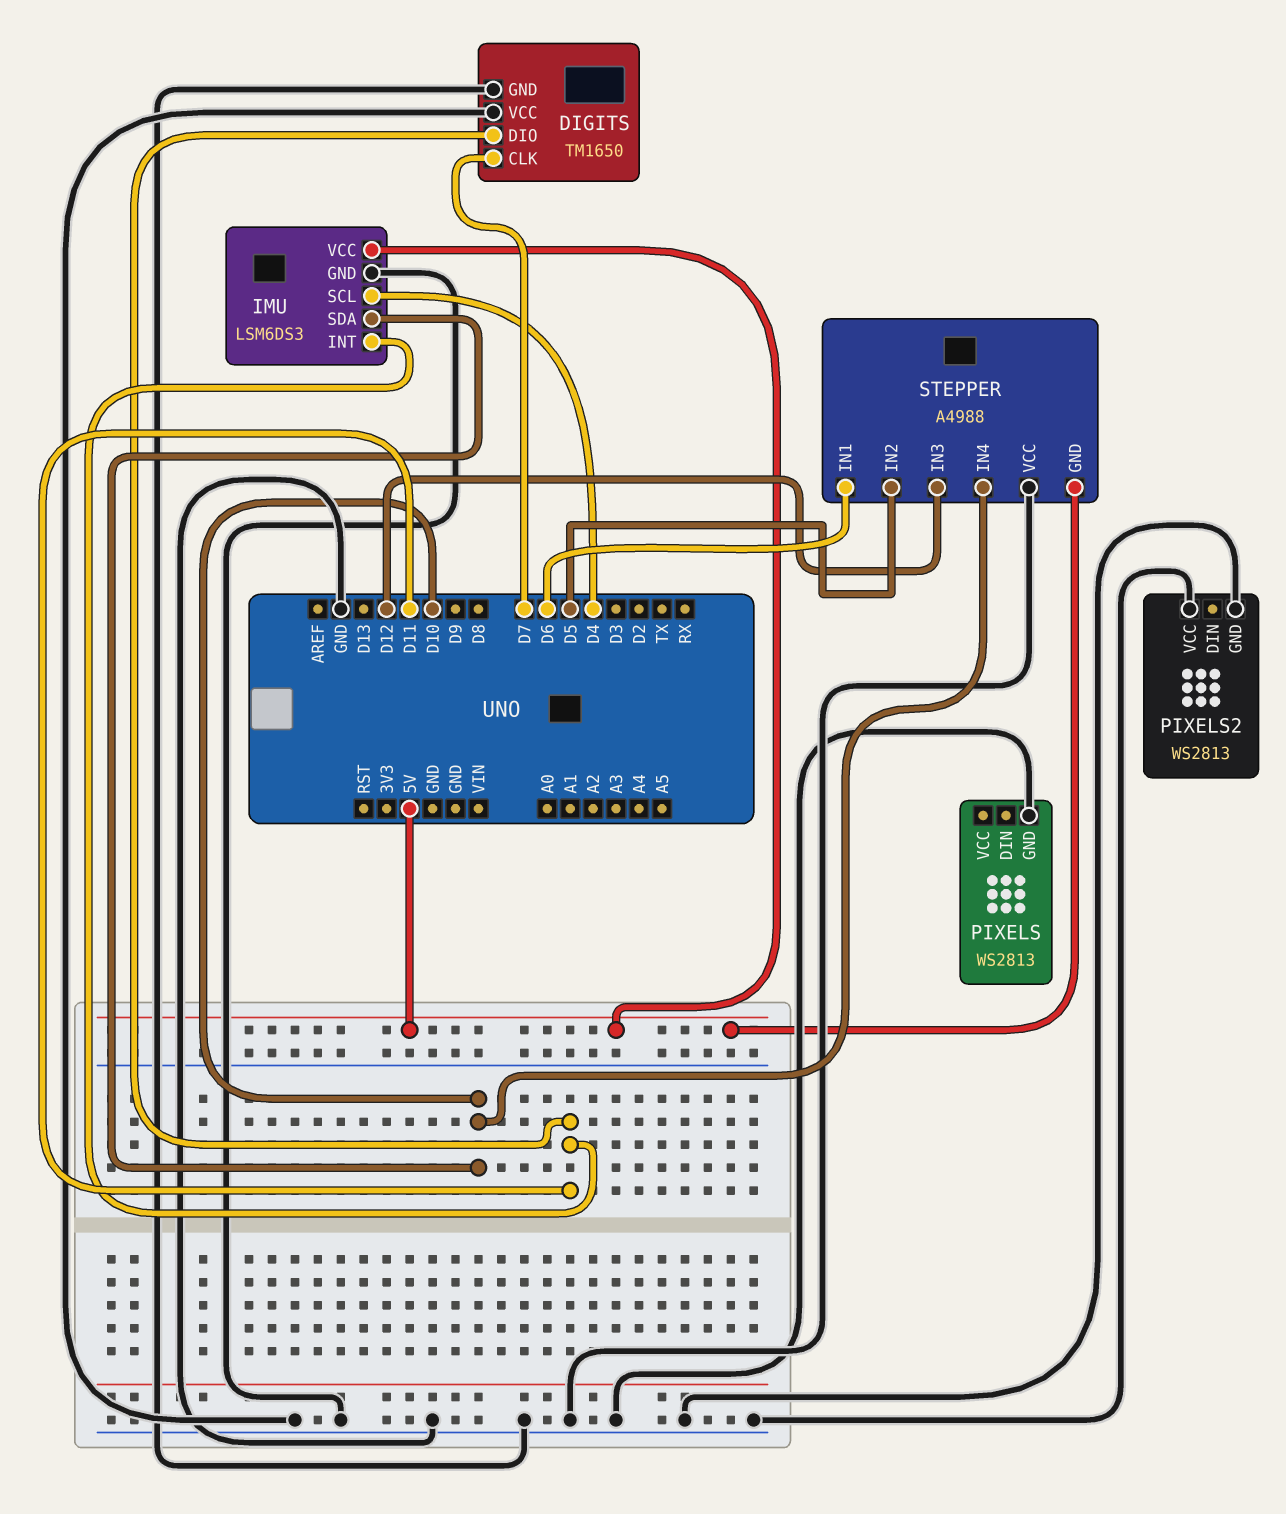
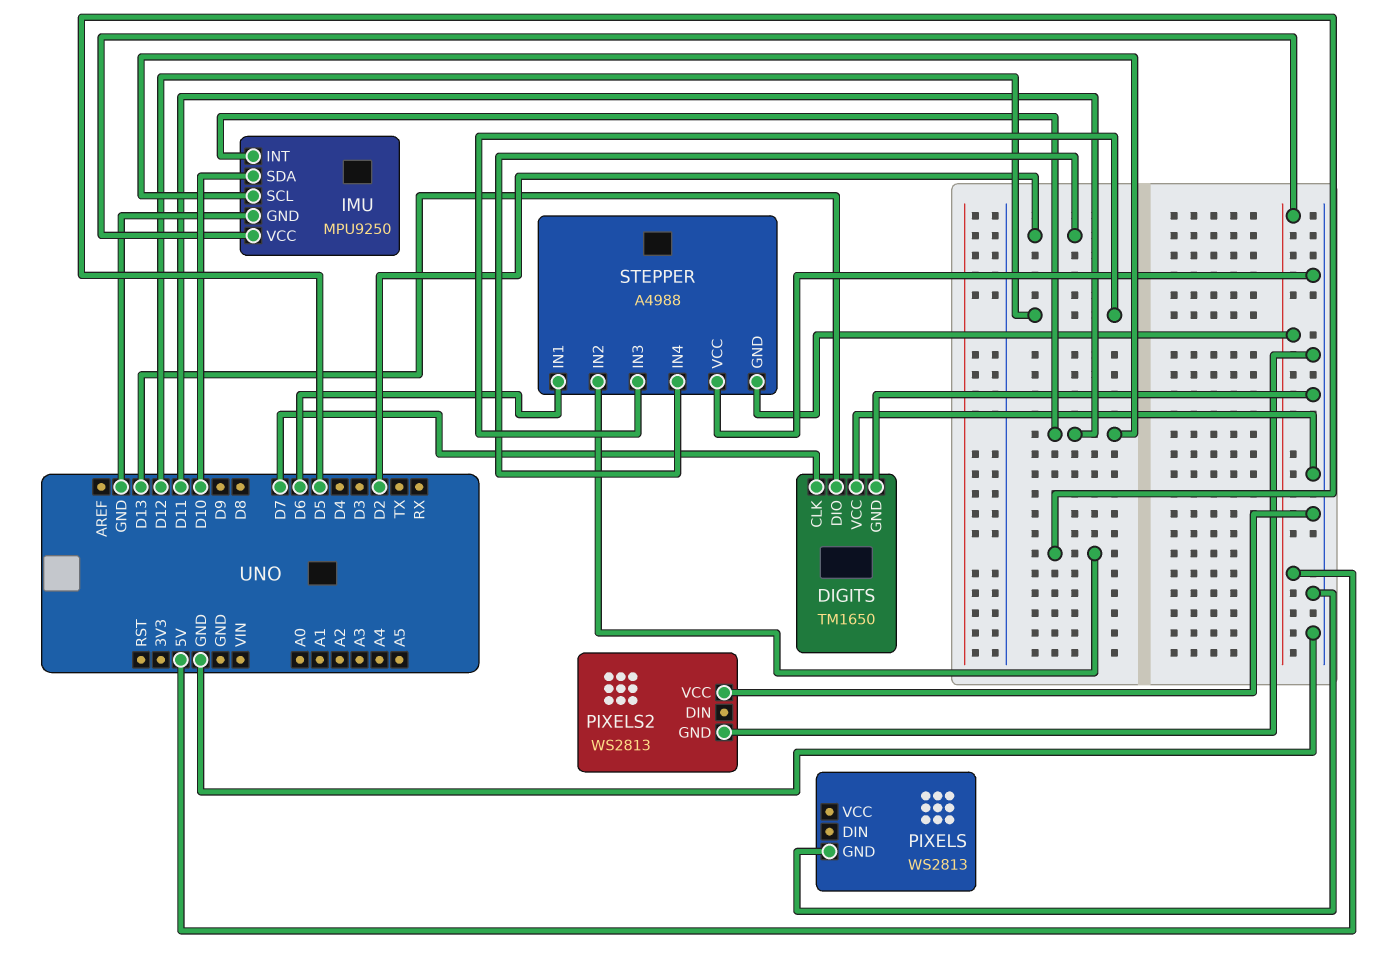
DIGITS pin DIO: D11 -> D13
IMU: LSM6DS3 -> MPU9250
IMU pin SCL: D4 -> D11
STEPPER pin IN4: D10 -> D2

